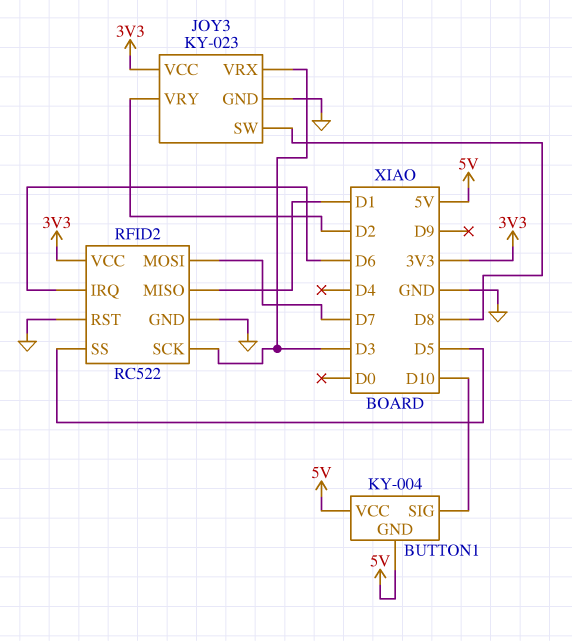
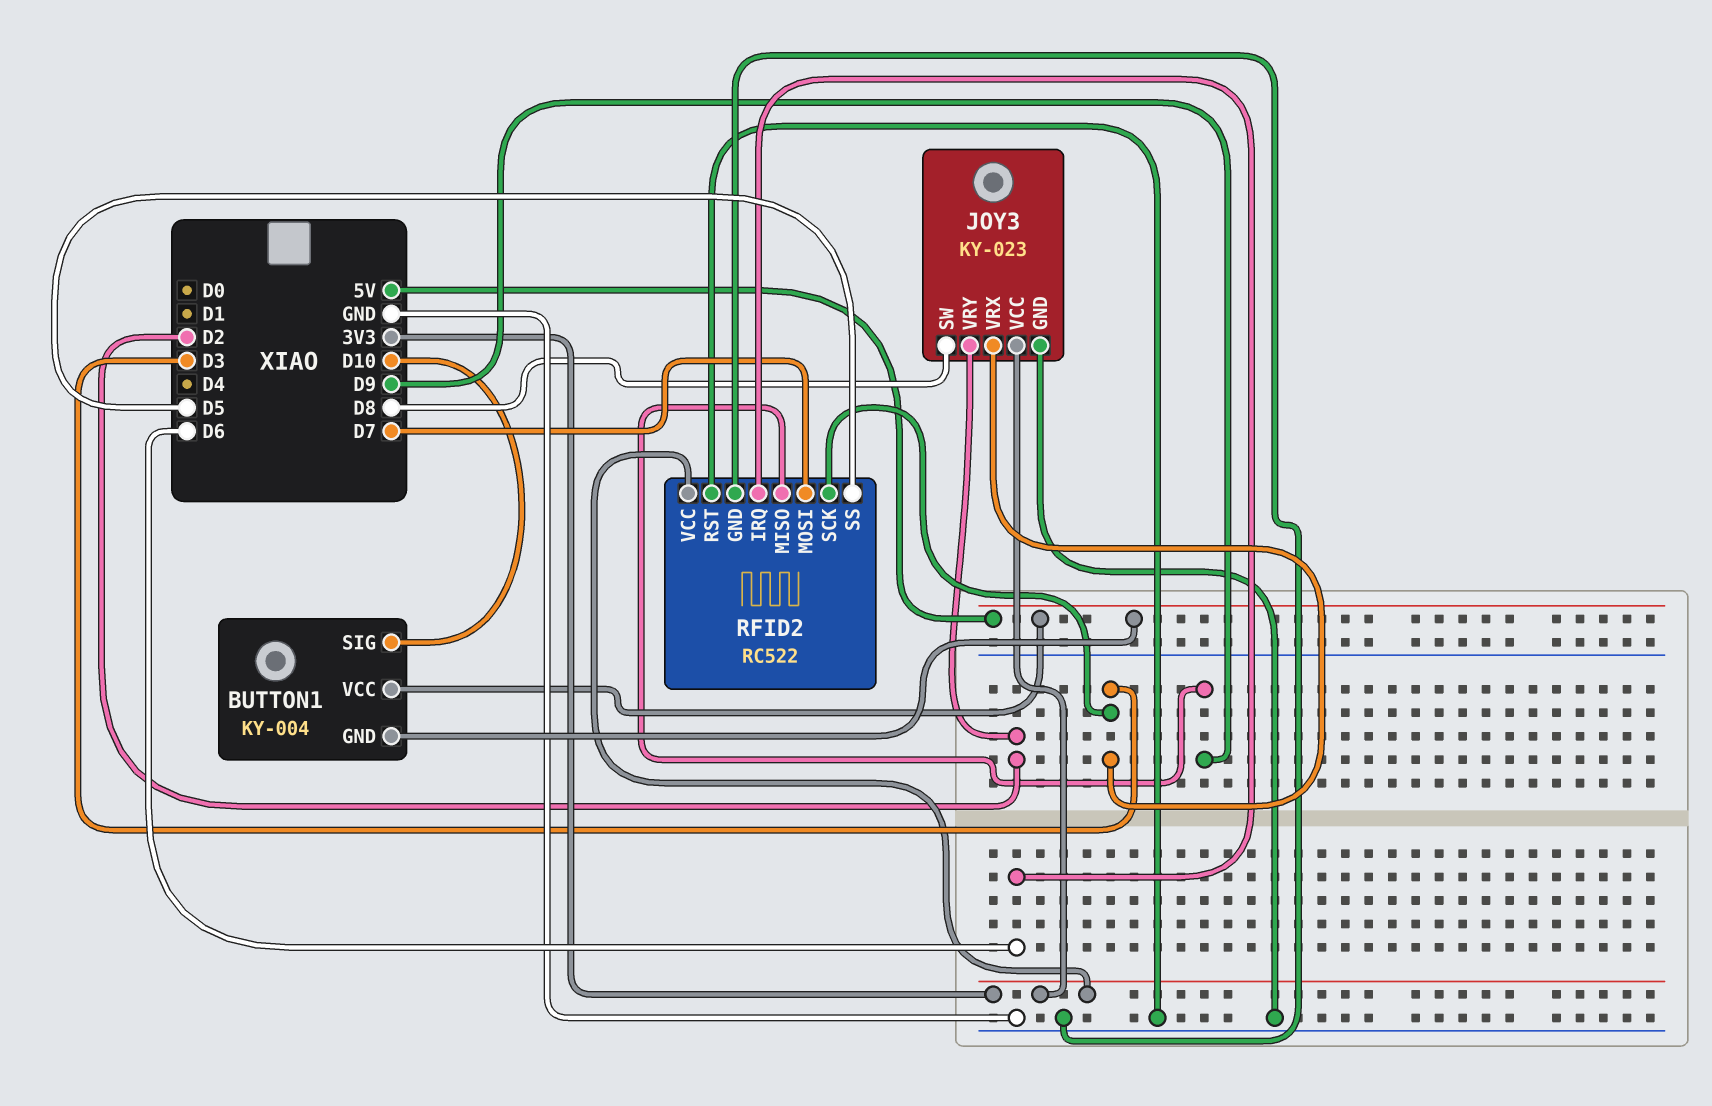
RFID2 pin MISO: D1 -> D9

